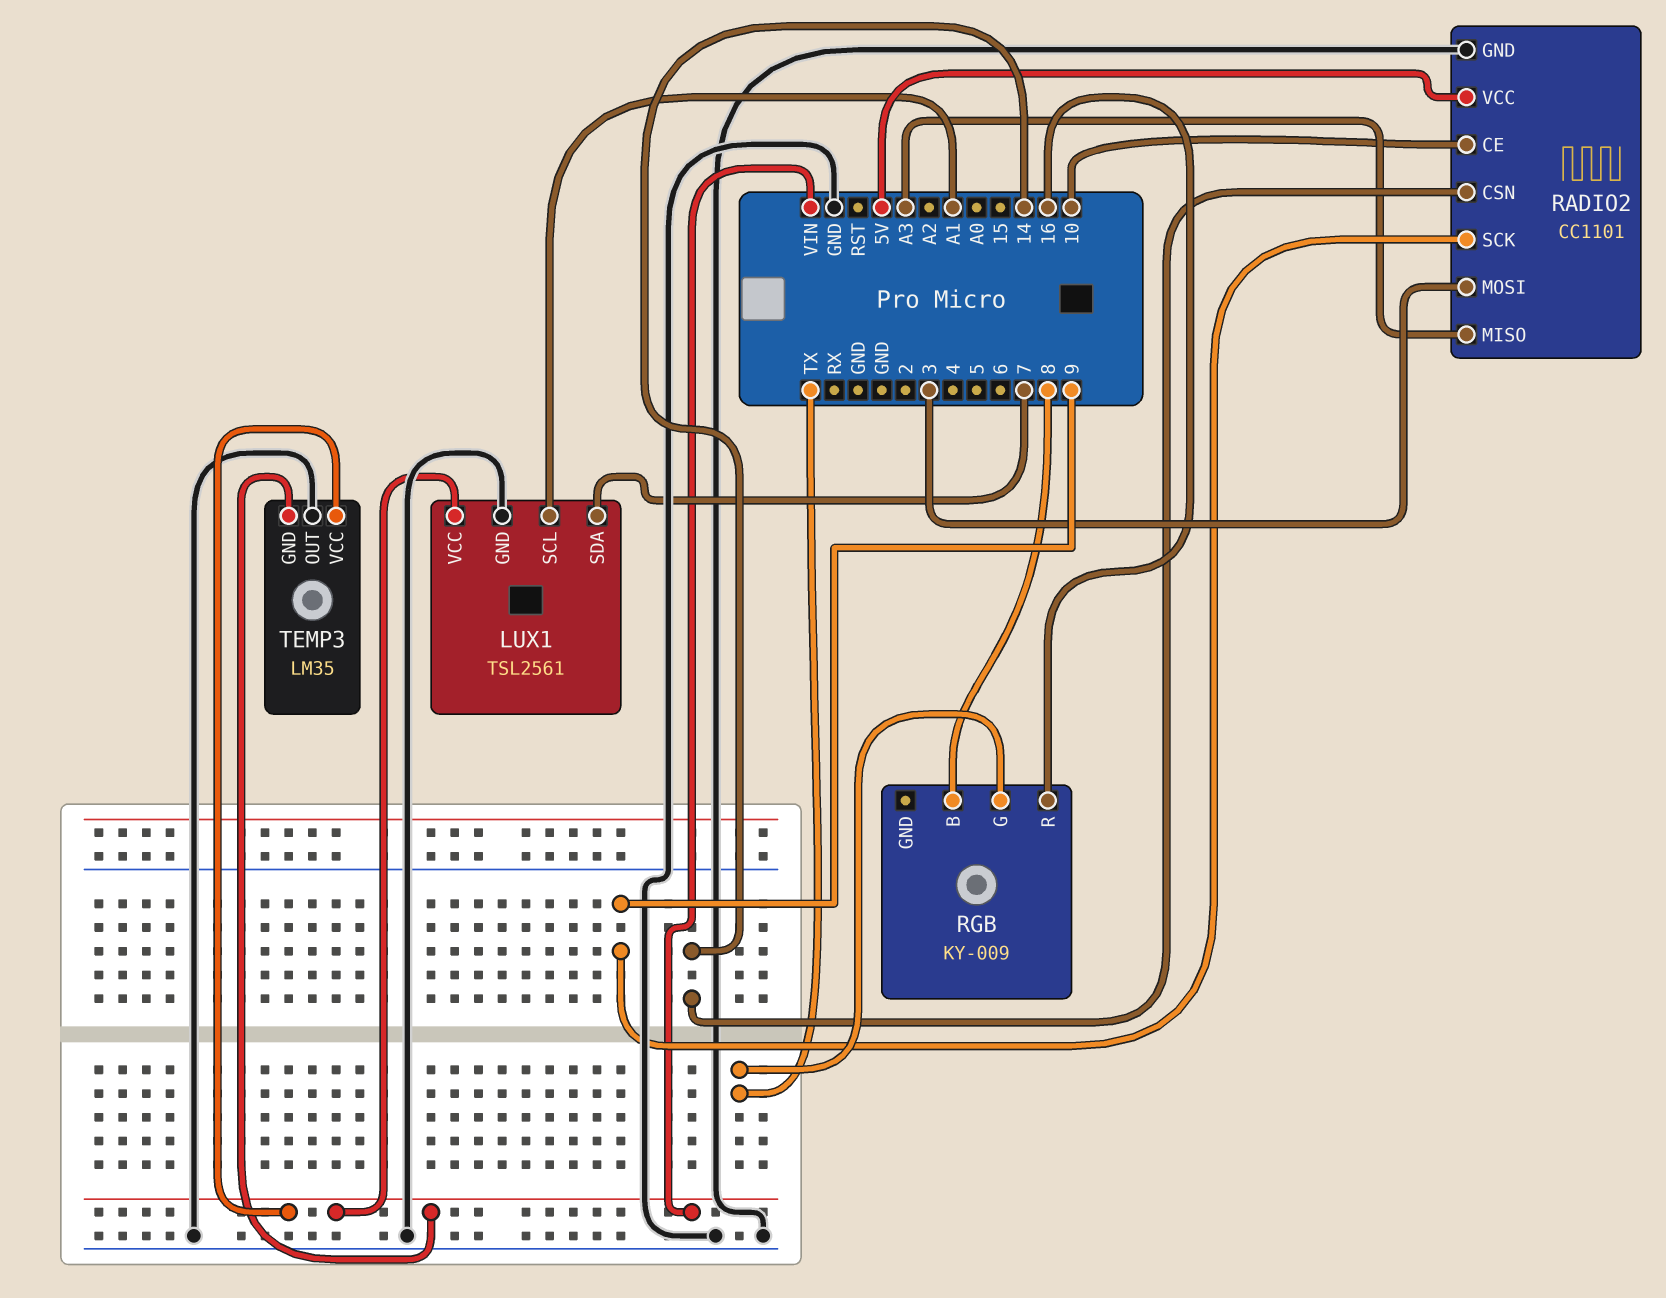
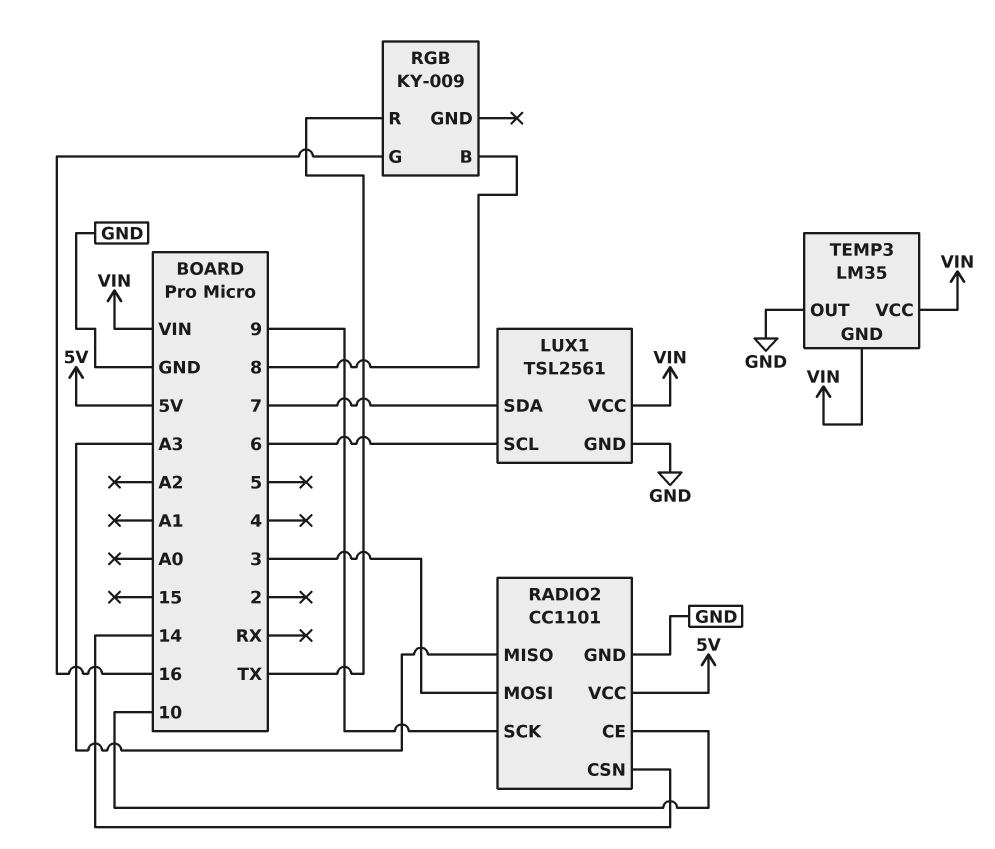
LUX1 pin SCL: A1 -> 6
RGB pin G: TX -> 16
RGB pin R: 16 -> TX

